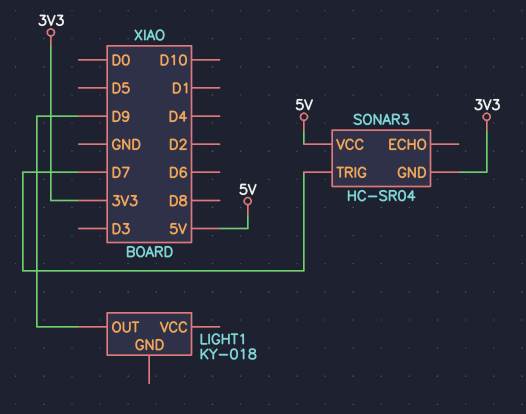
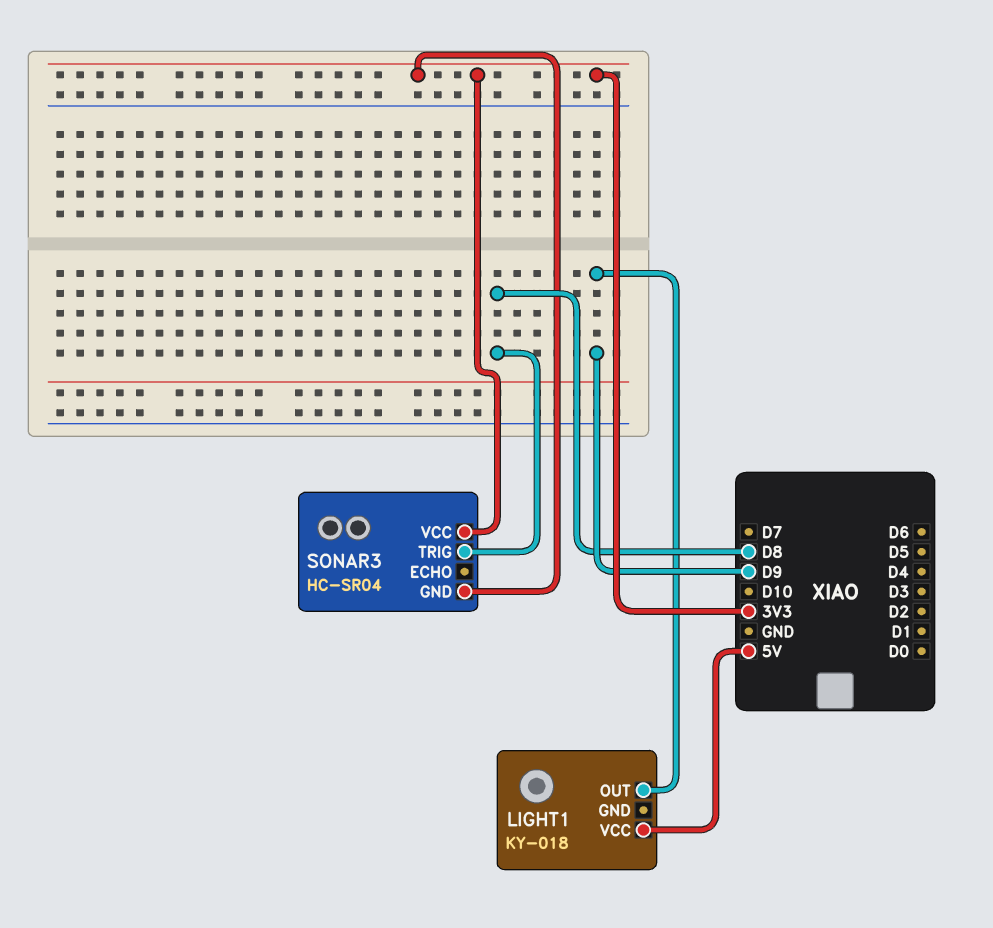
LIGHT1 pin VCC: none -> 5V
SONAR3 pin TRIG: D7 -> D8
SONAR3 pin VCC: 5V -> 3V3

